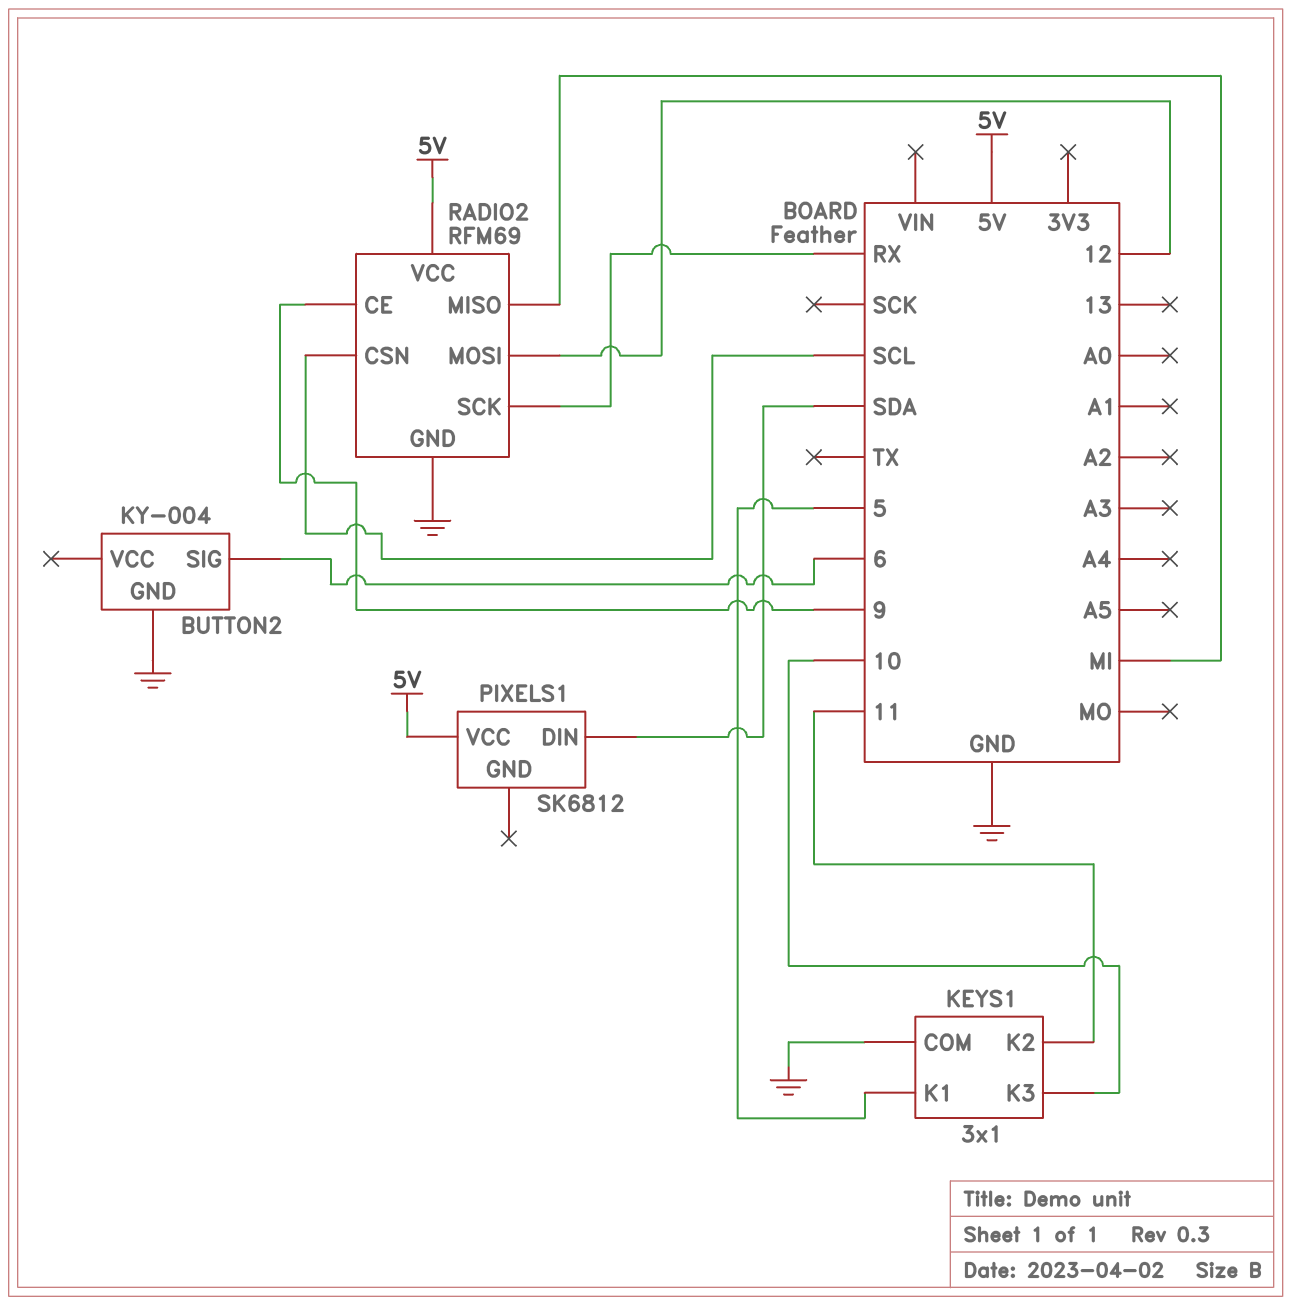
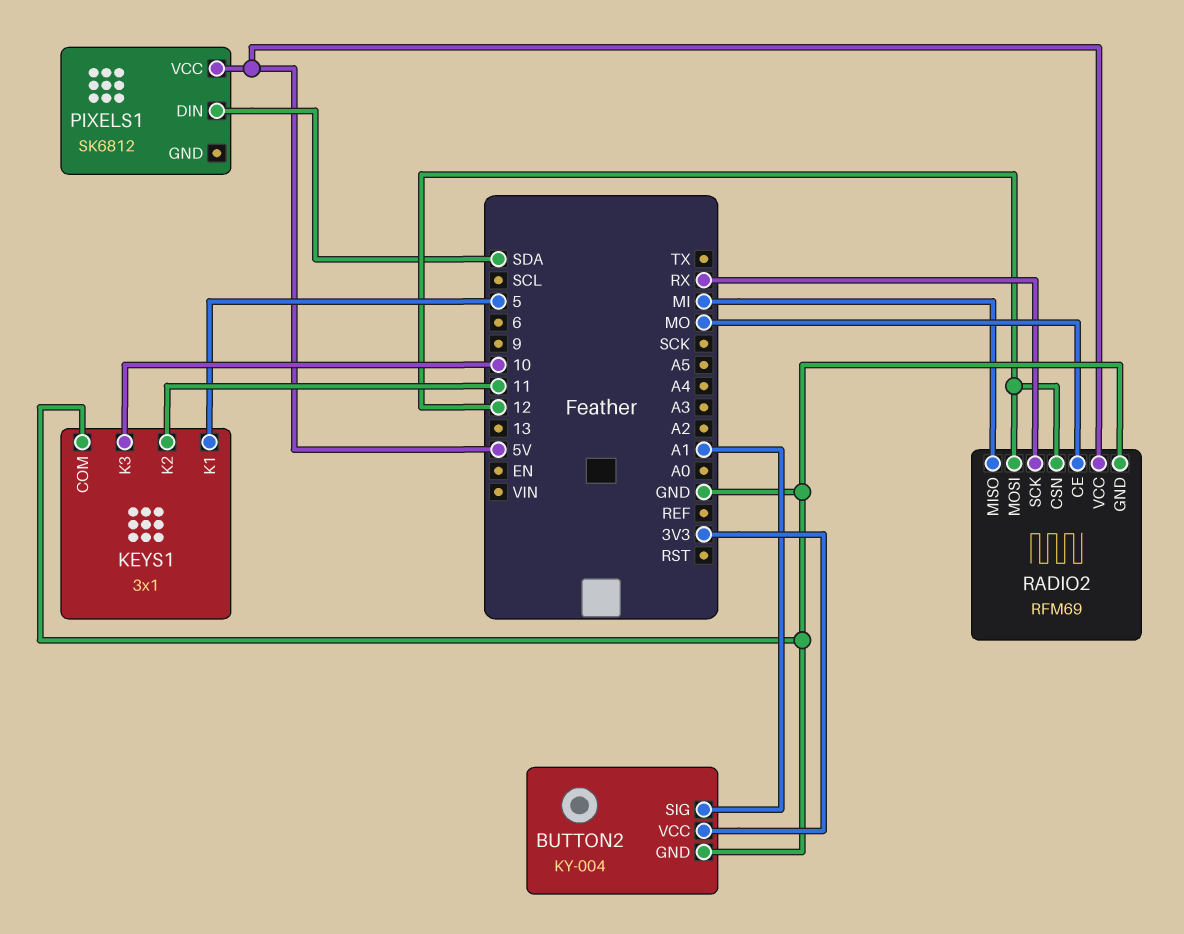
BUTTON2 pin SIG: 6 -> A1
BUTTON2 pin VCC: none -> 3V3
RADIO2 pin CE: 9 -> MO
RADIO2 pin CSN: SCL -> 12

